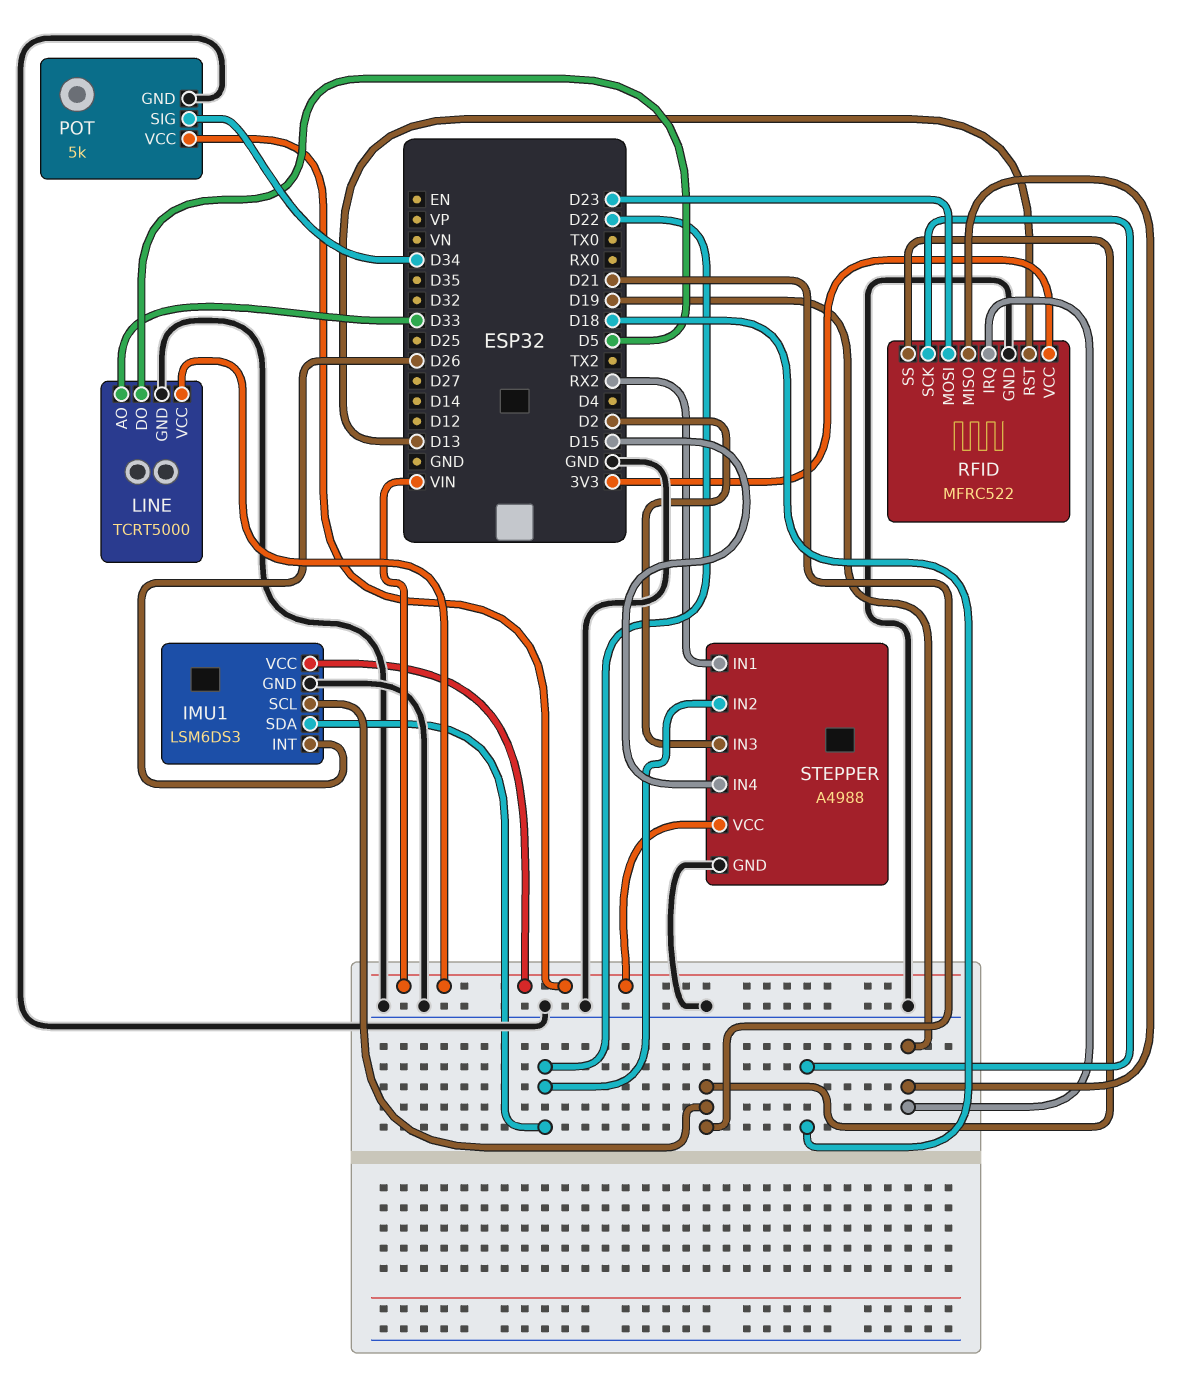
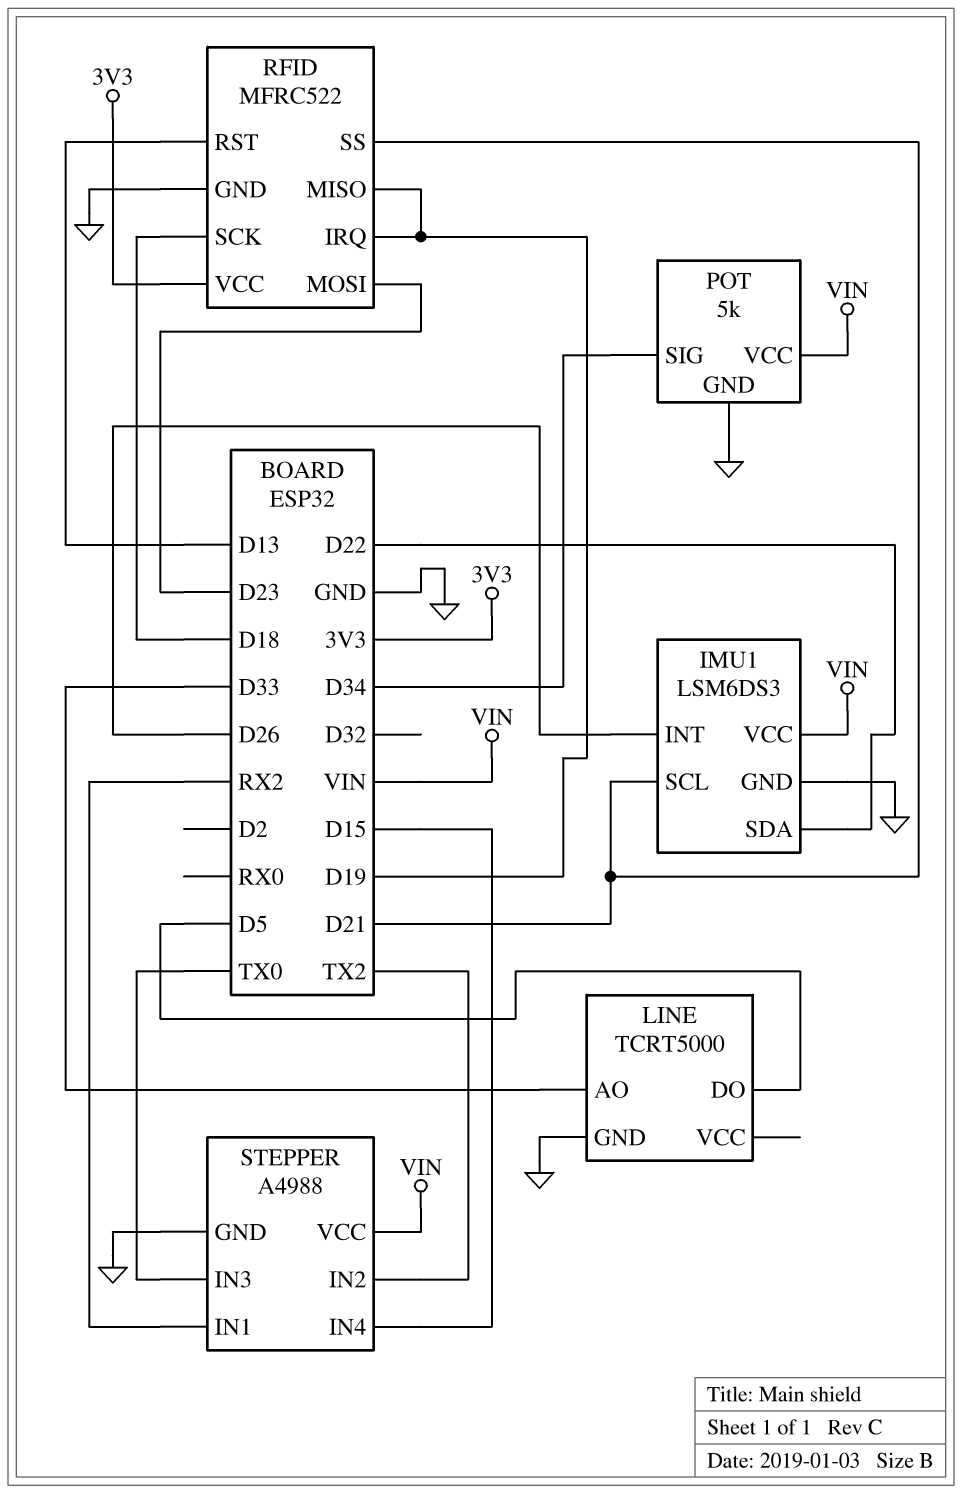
LINE pin VCC: VIN -> none
STEPPER pin IN2: D22 -> TX2
STEPPER pin IN3: D2 -> TX0

